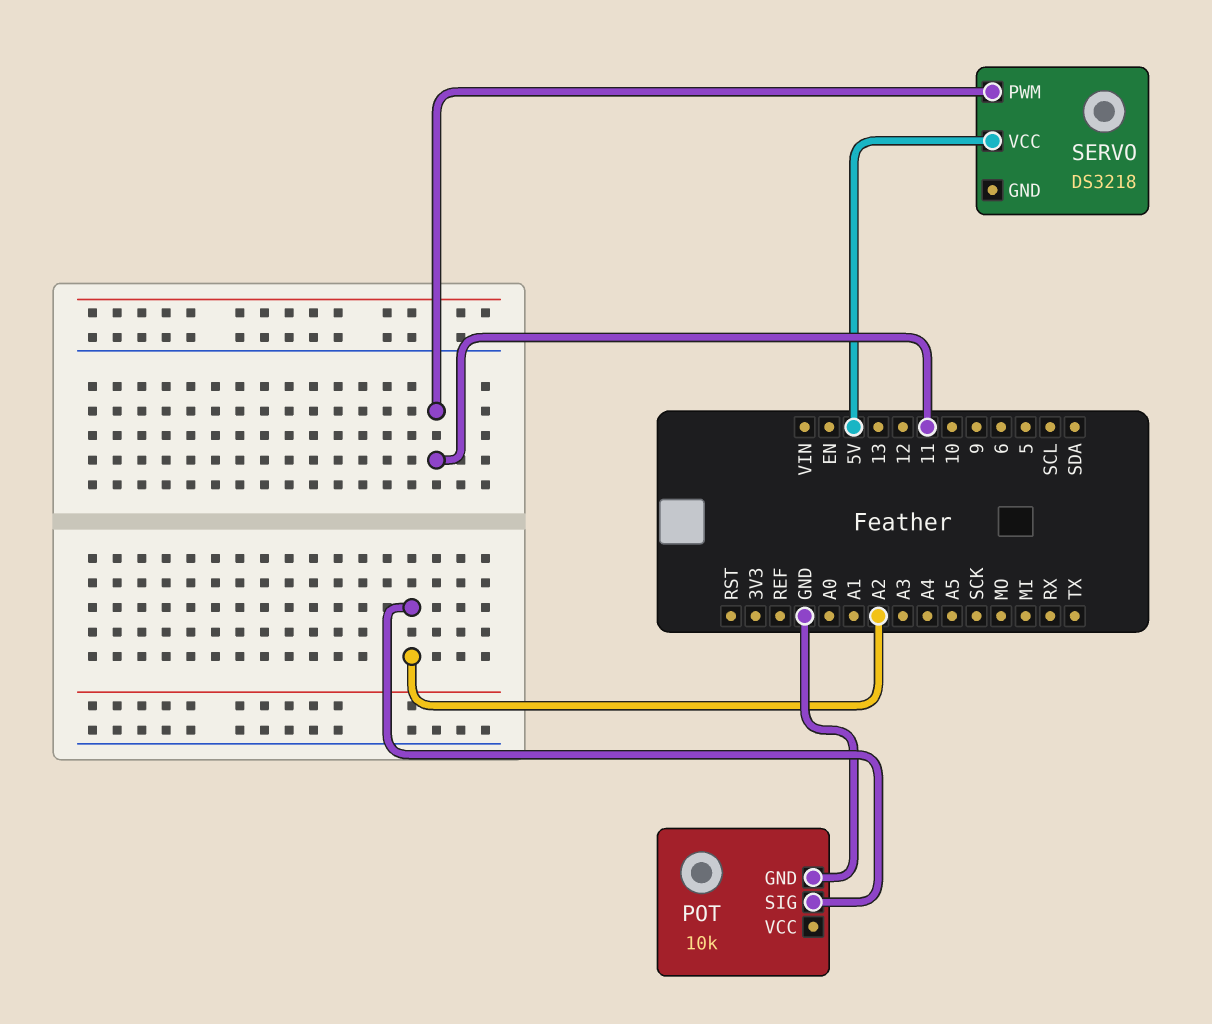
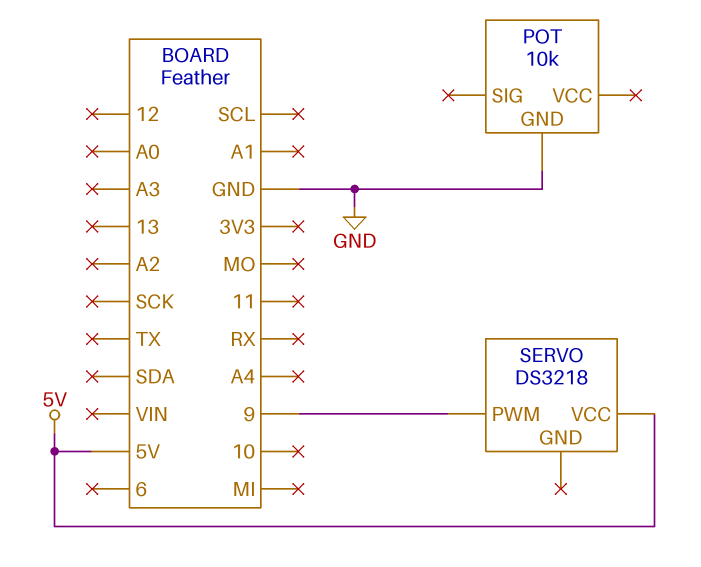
POT pin SIG: A2 -> none
SERVO pin PWM: 11 -> 9

